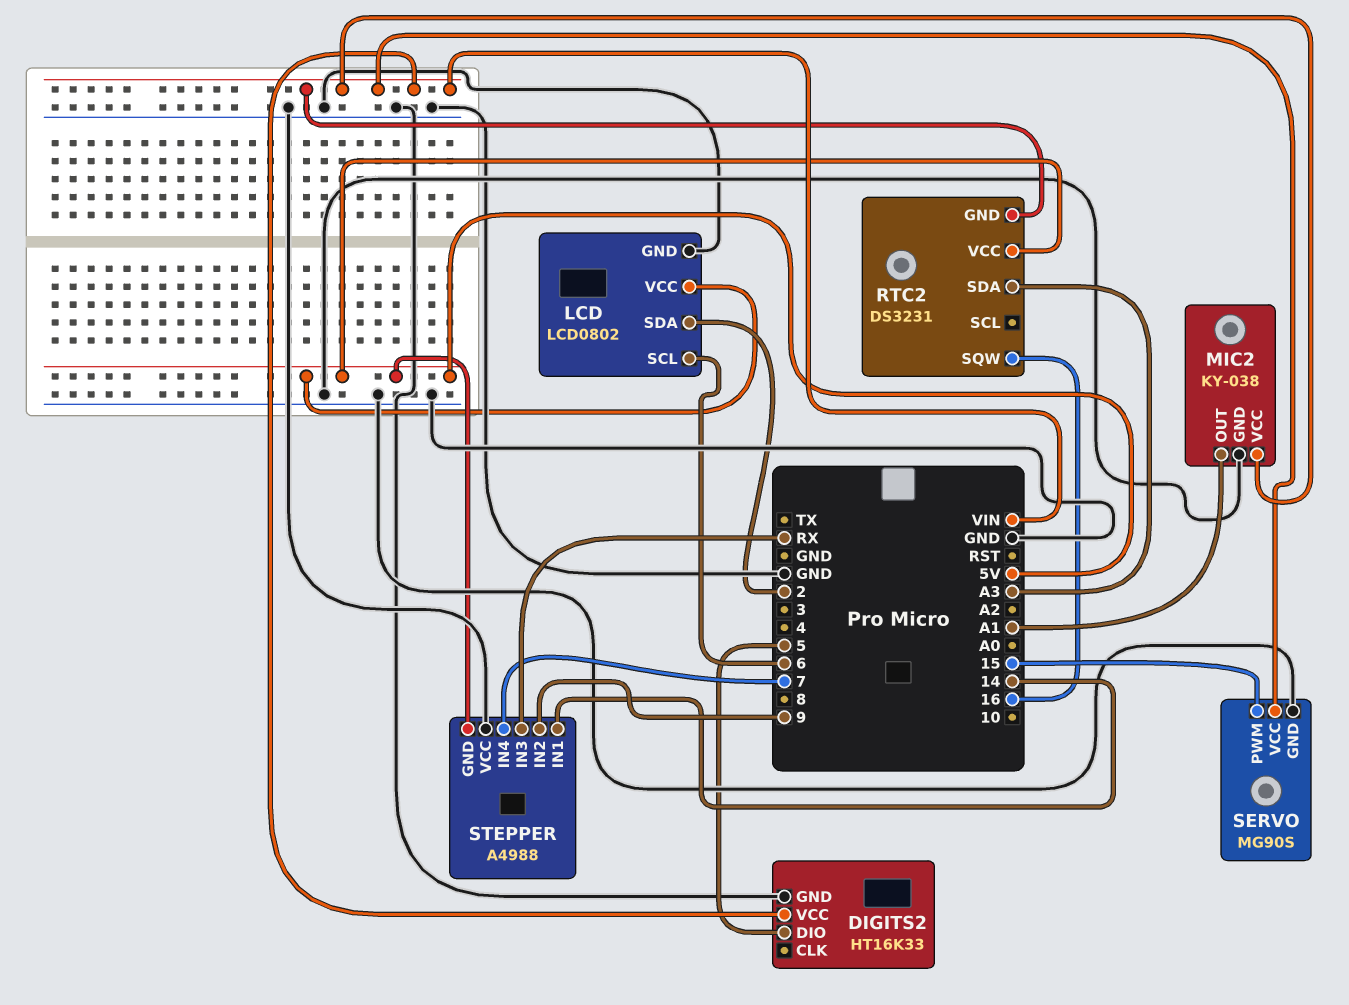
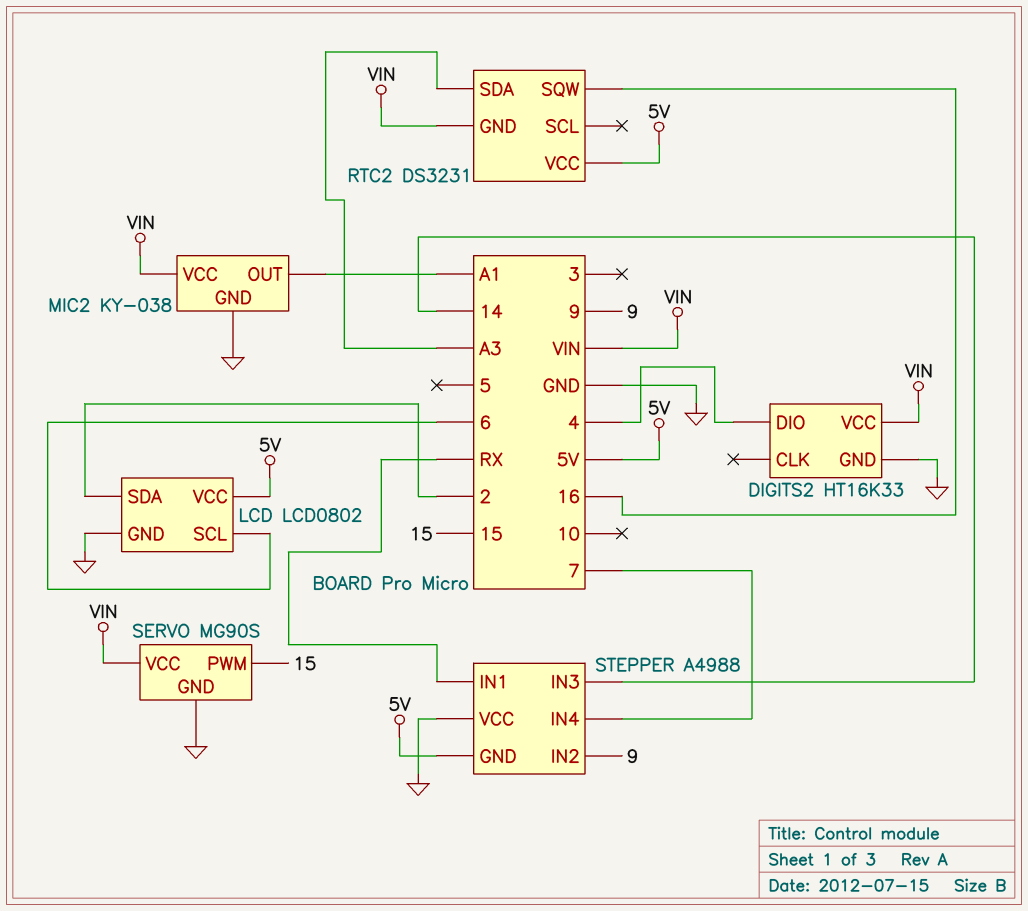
DIGITS2 pin DIO: 5 -> 4
STEPPER pin IN1: 14 -> RX
STEPPER pin IN3: RX -> 14

